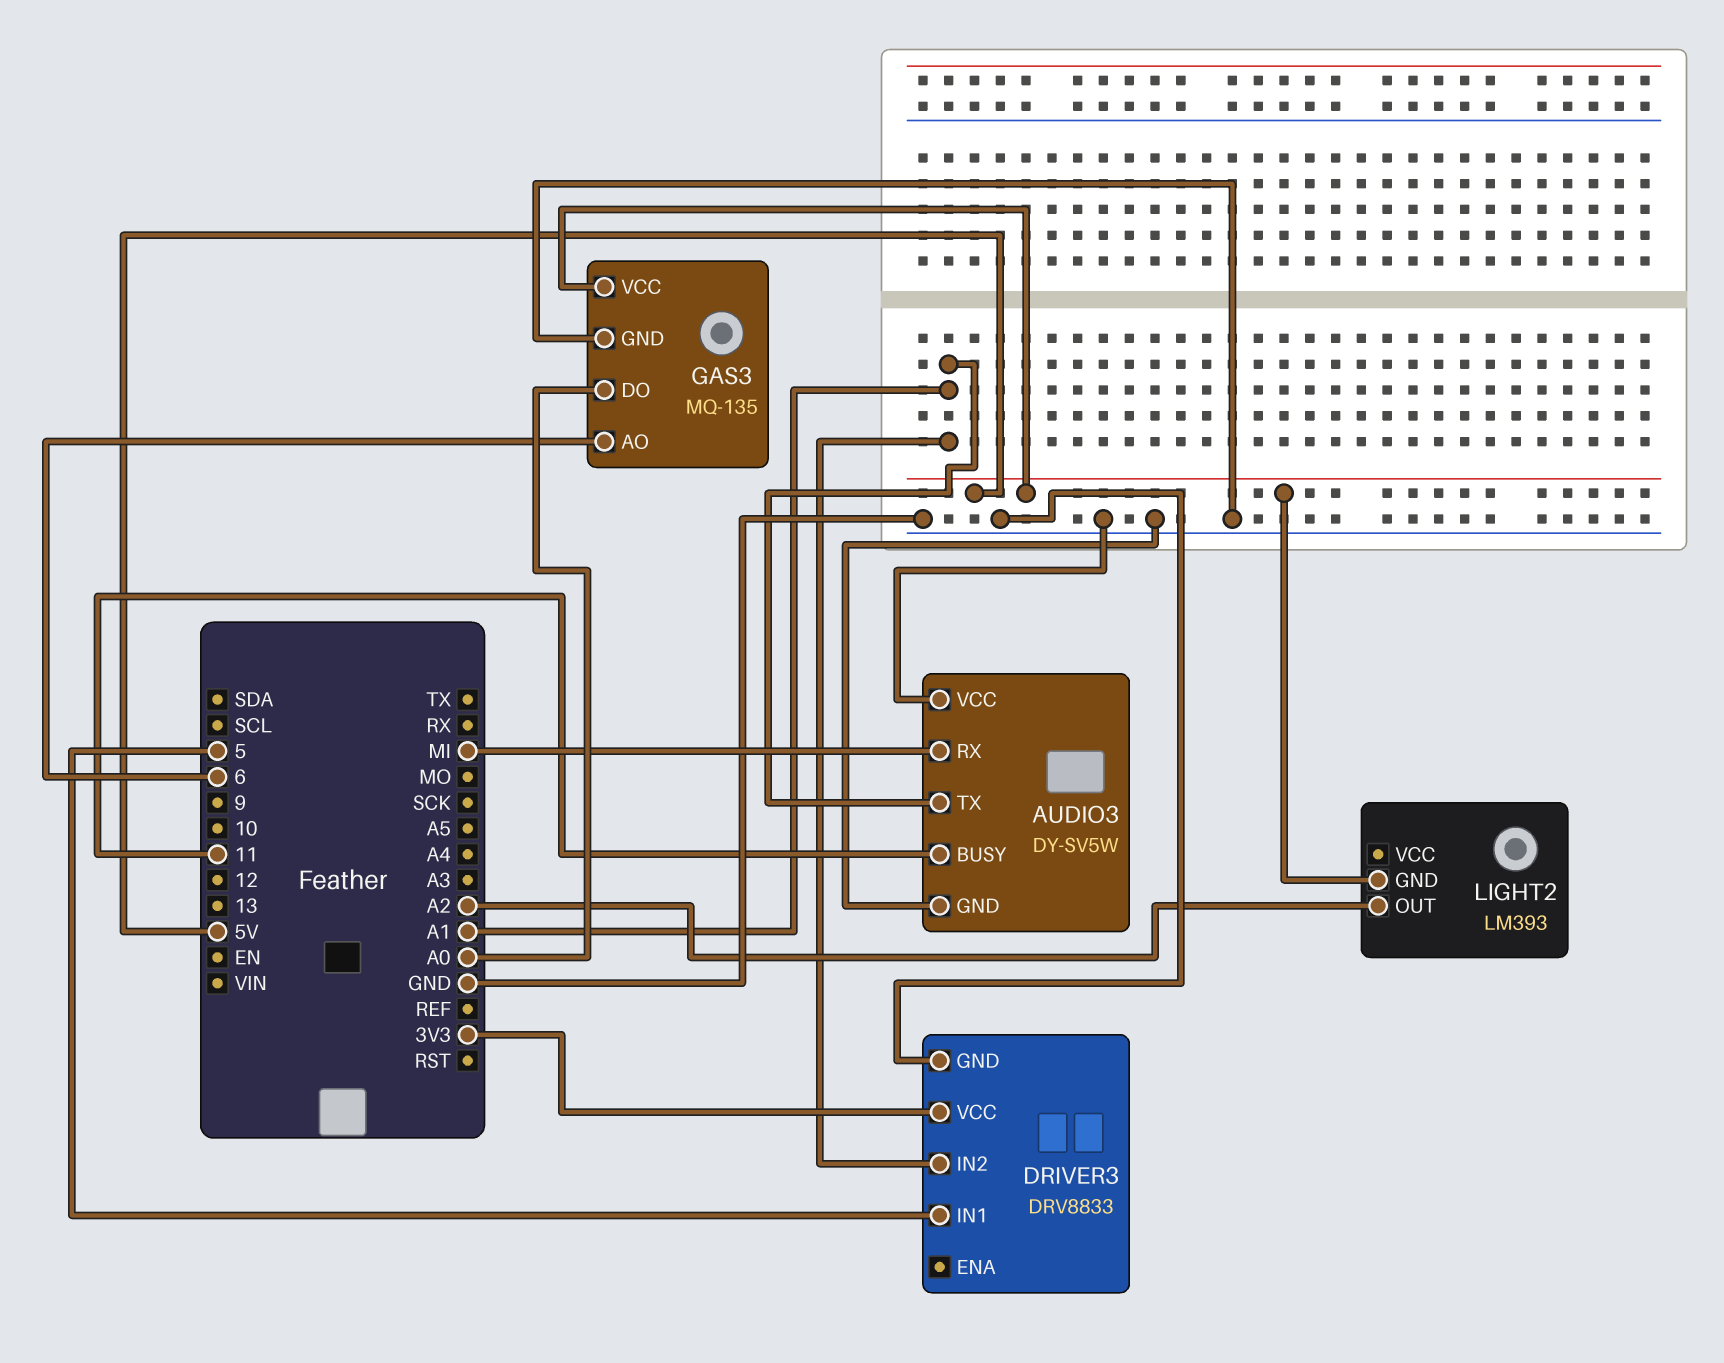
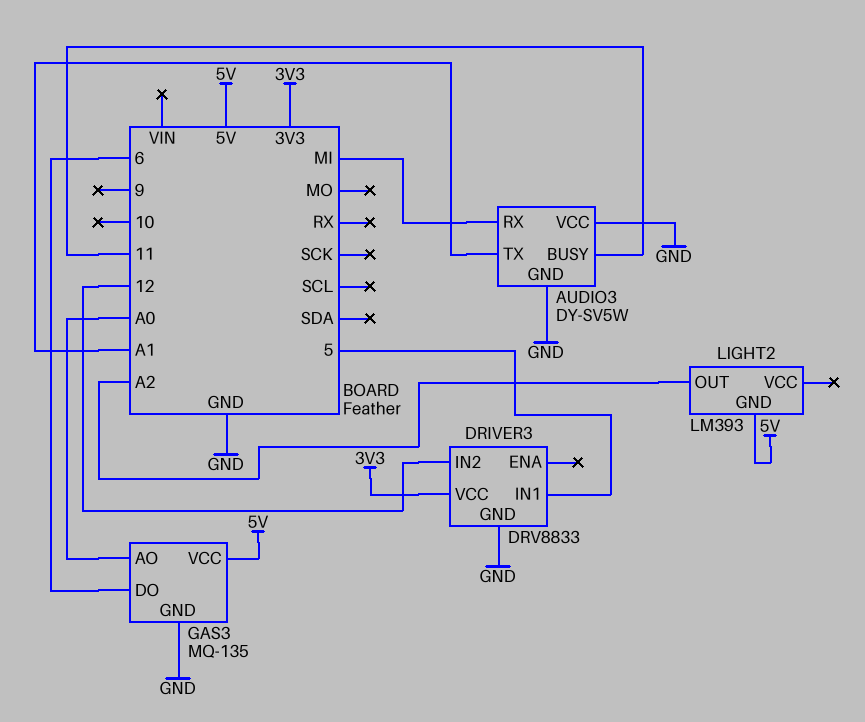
DRIVER3 pin IN2: A1 -> 12
GAS3 pin AO: 6 -> A0
GAS3 pin DO: A0 -> 6

